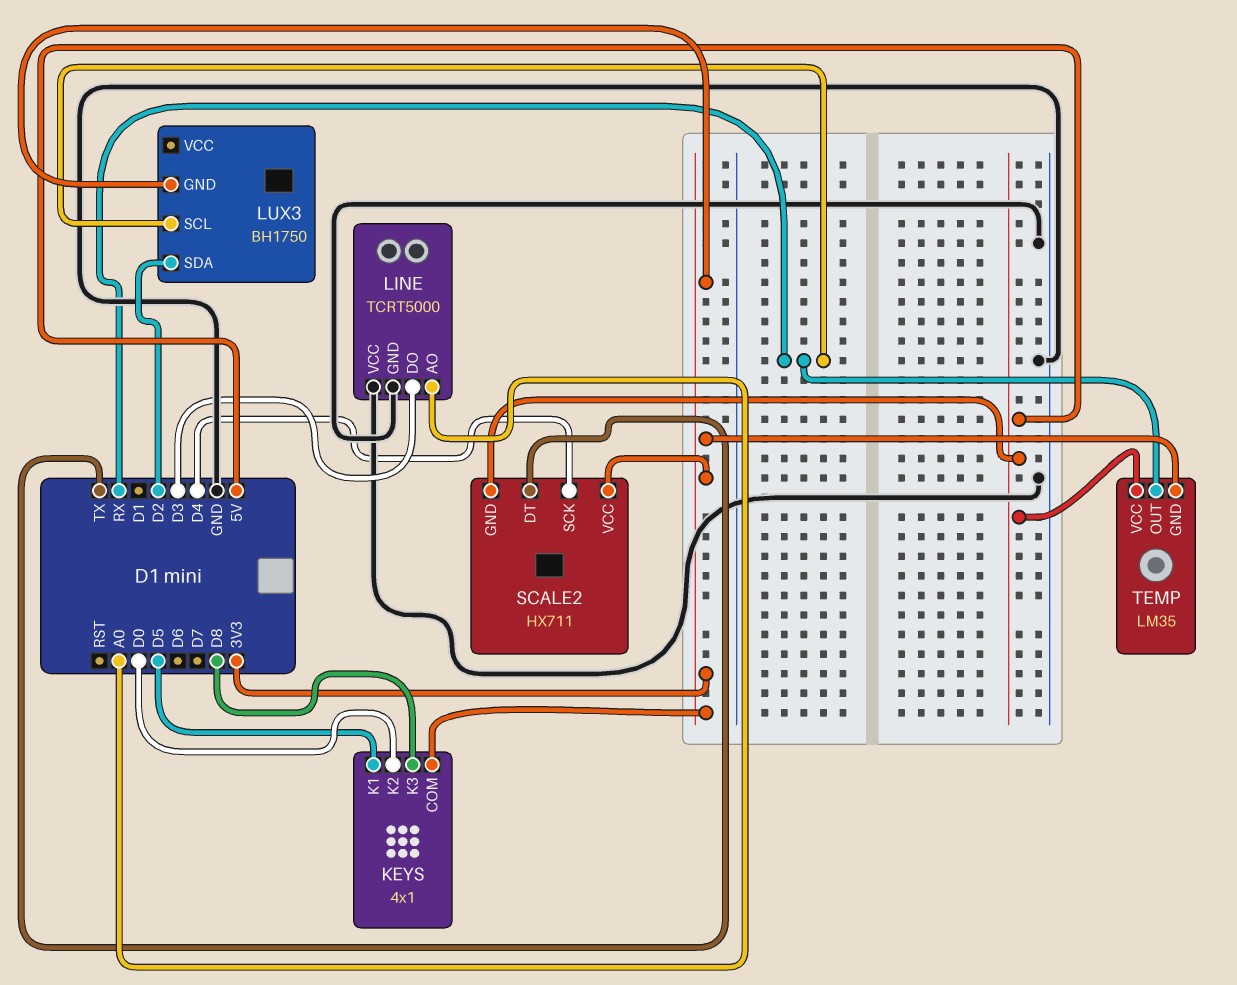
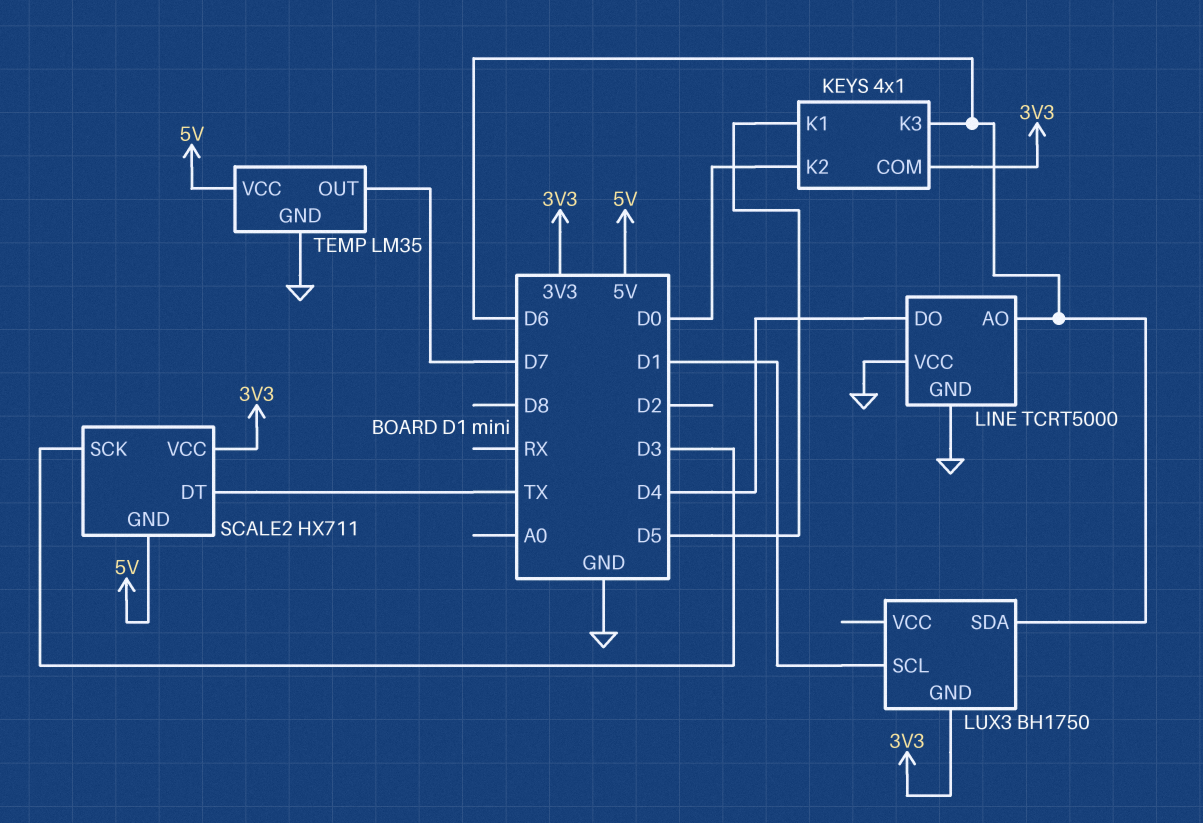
KEYS pin K3: D8 -> D6
LINE pin AO: A0 -> D6
LINE pin DO: D3 -> D4
LUX3 pin SCL: RX -> D1
LUX3 pin SDA: D2 -> D6
SCALE2 pin SCK: D4 -> D3
TEMP pin GND: 3V3 -> GND
TEMP pin OUT: RX -> D7

